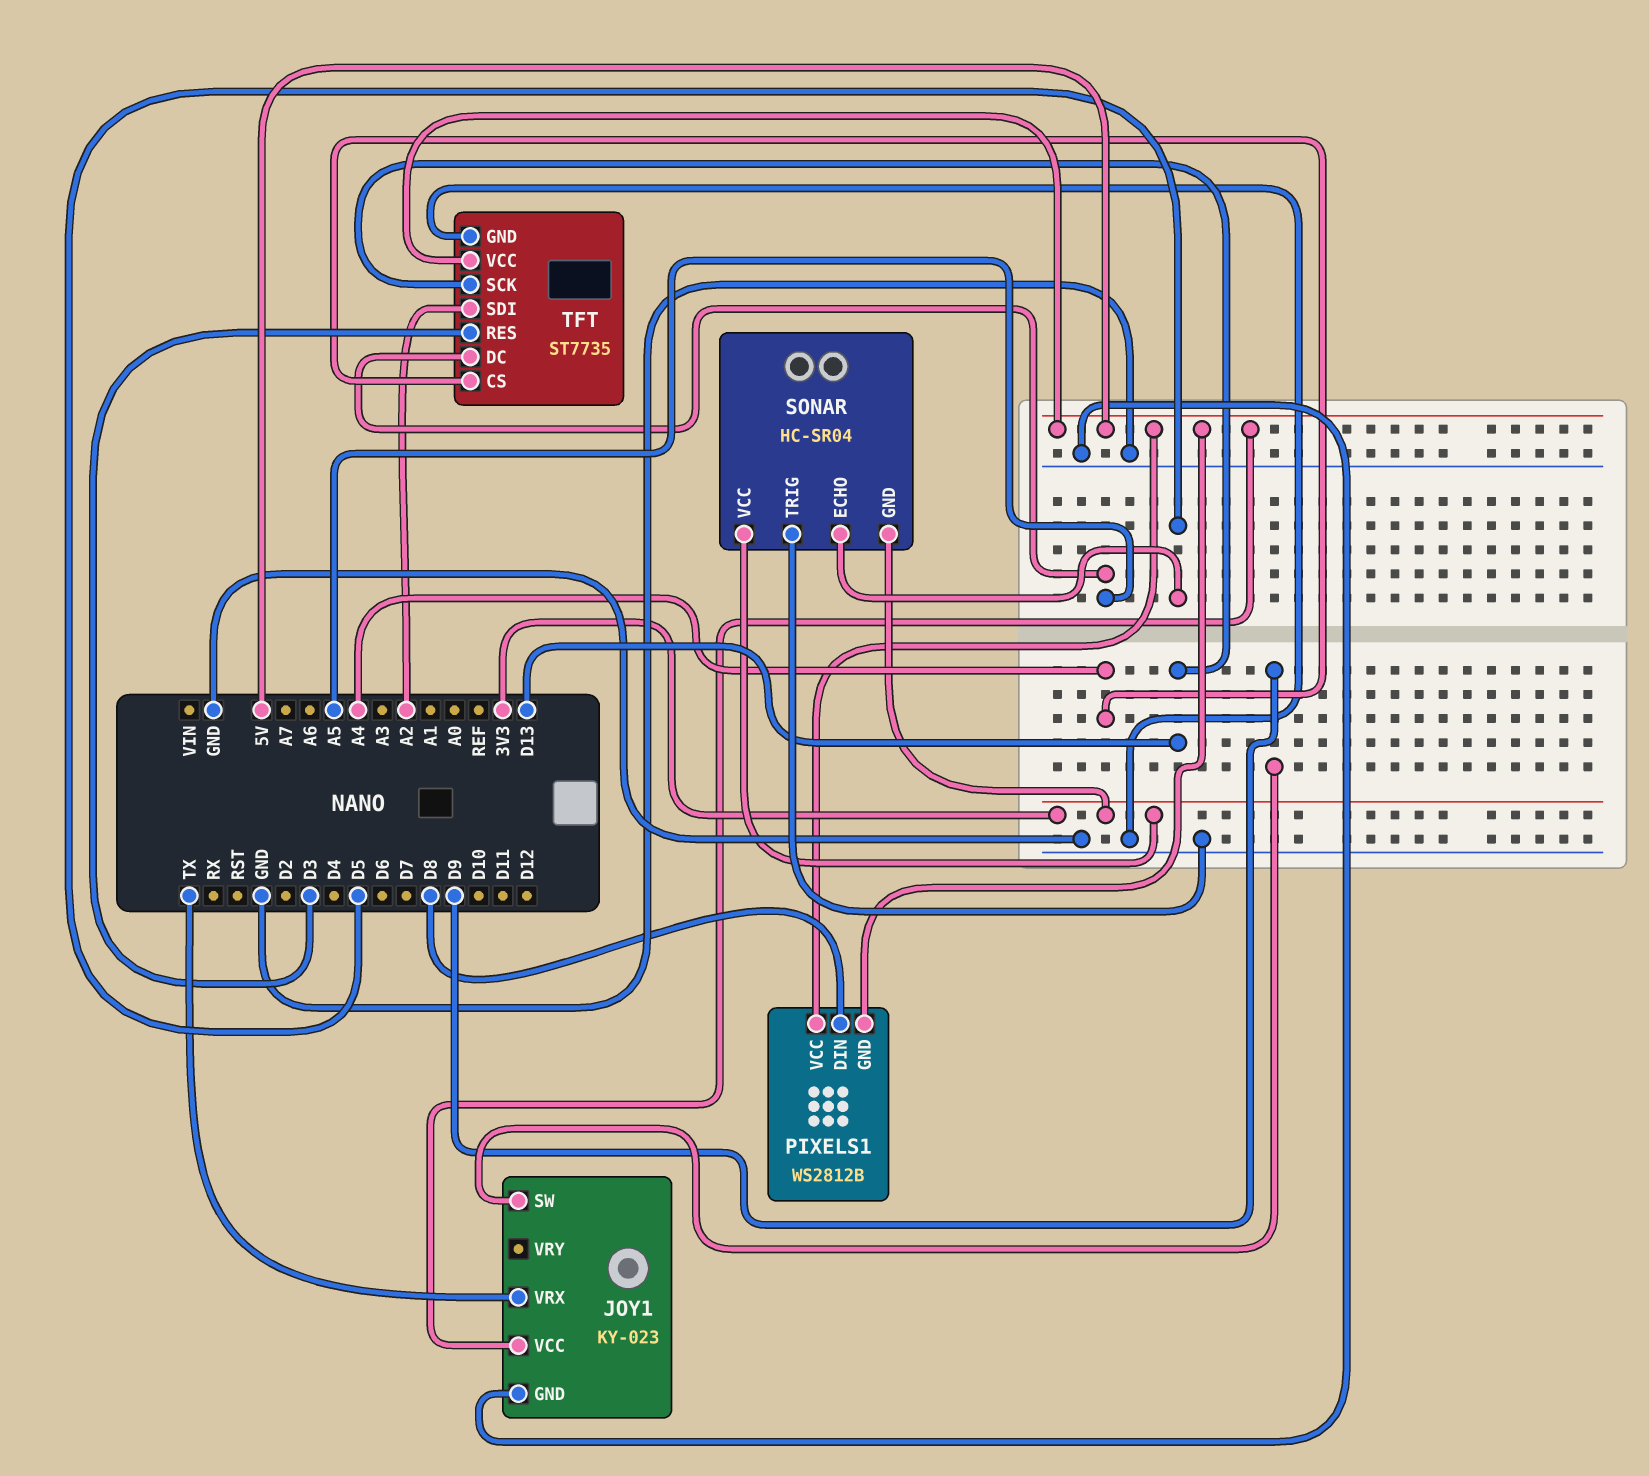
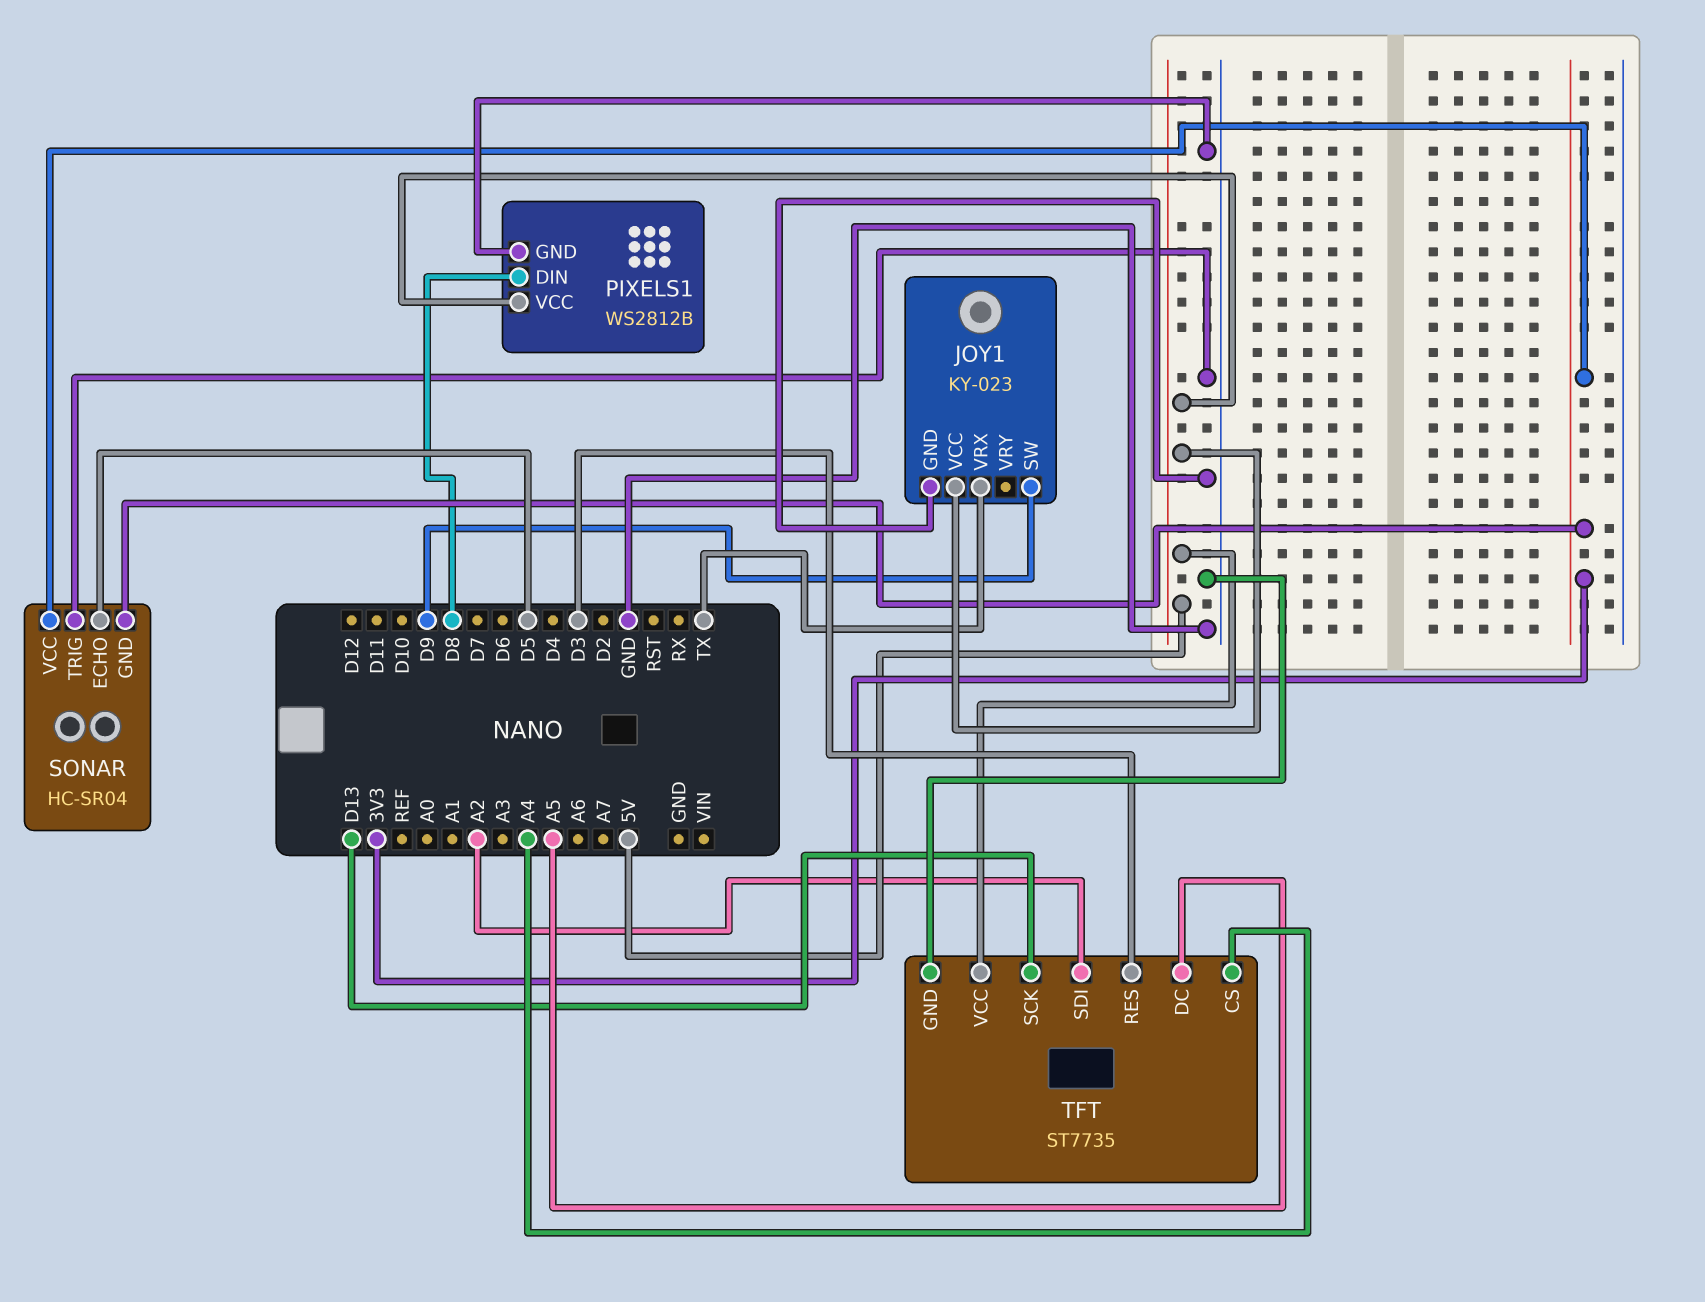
PIXELS1 pin GND: 5V -> GND

